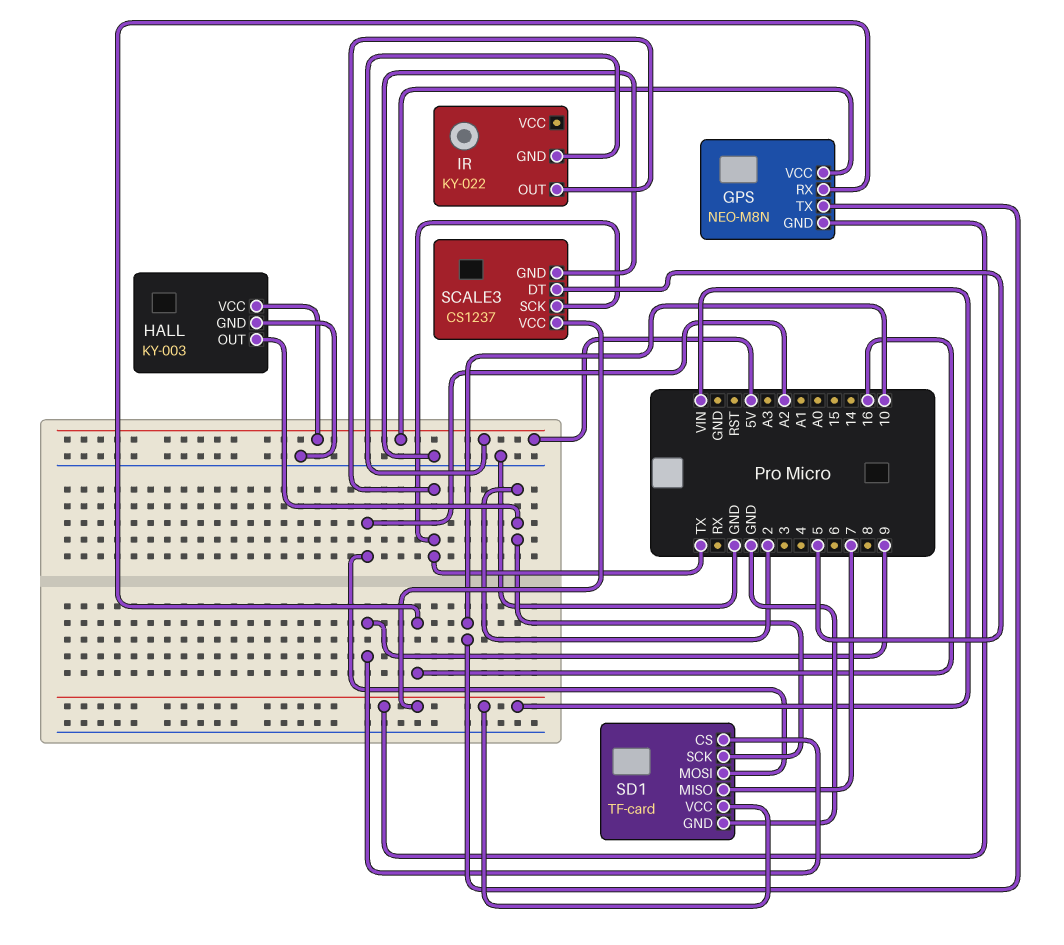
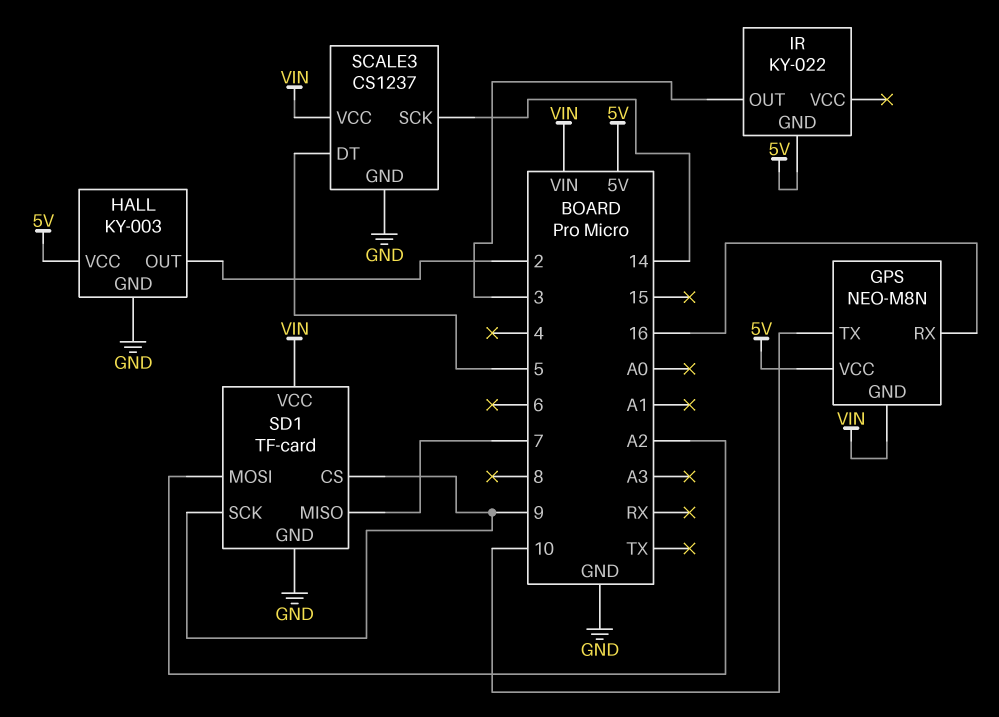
IR pin OUT: TX -> 3
SCALE3 pin SCK: TX -> 14
SD1 pin SCK: 2 -> 9

